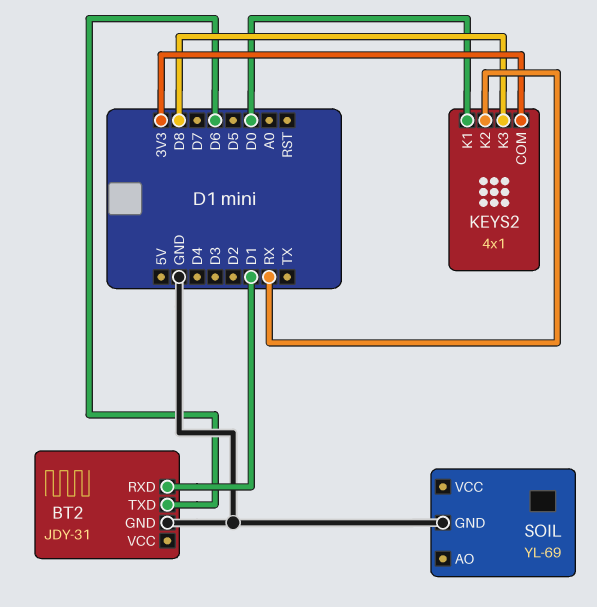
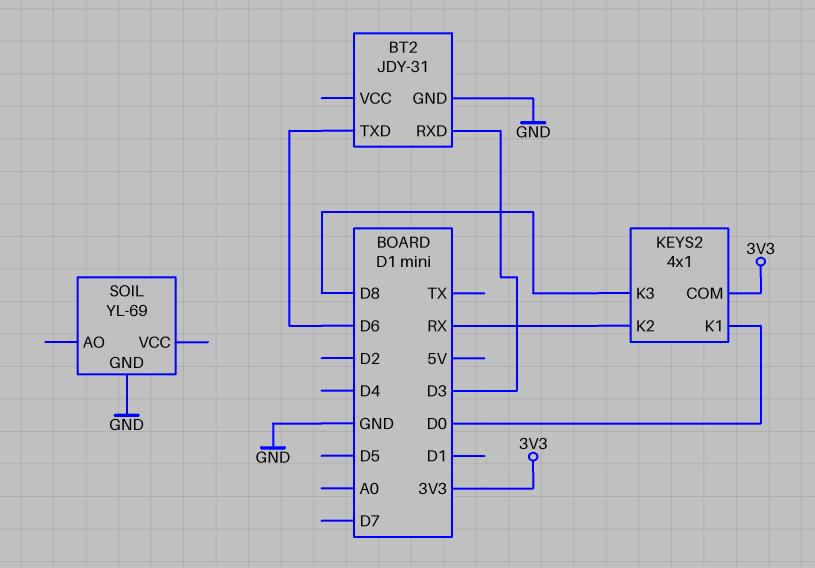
BT2 pin RXD: D1 -> D3

